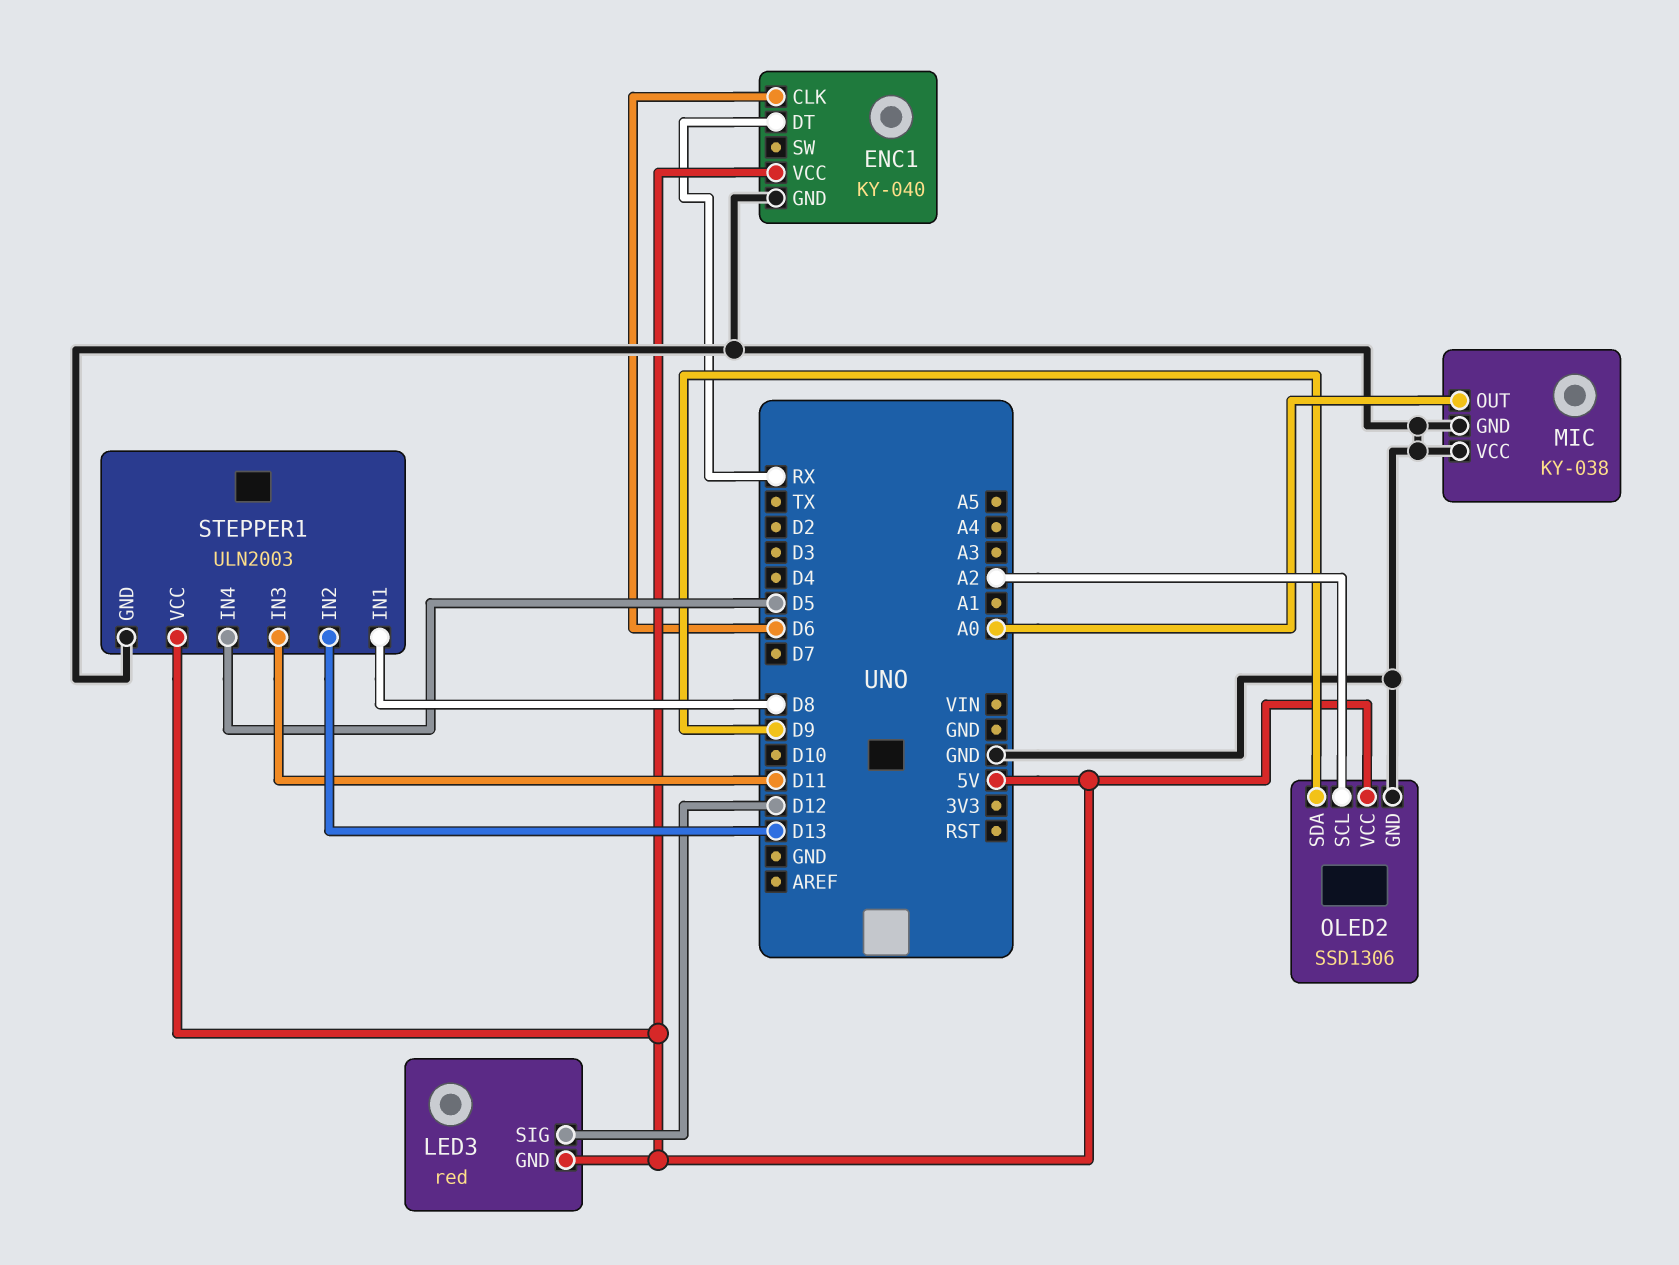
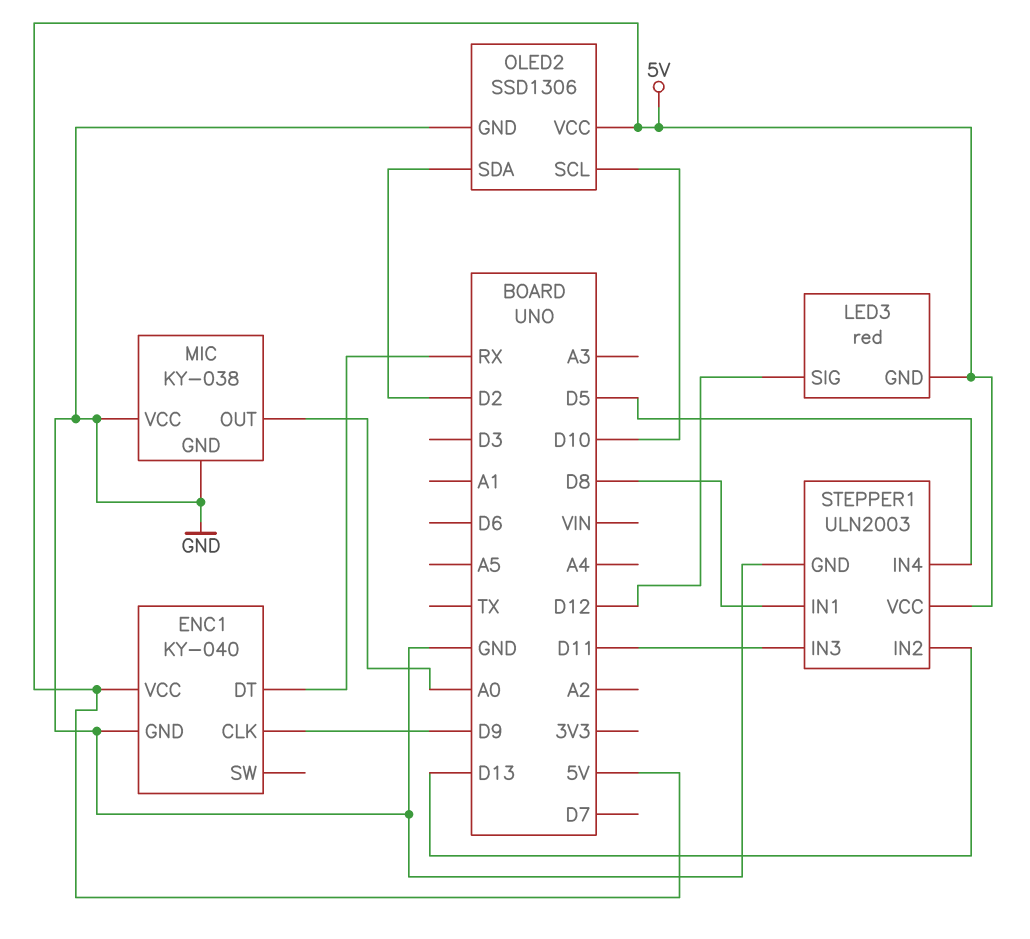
ENC1 pin CLK: D6 -> D9
OLED2 pin SCL: A2 -> D10
OLED2 pin SDA: D9 -> D2

